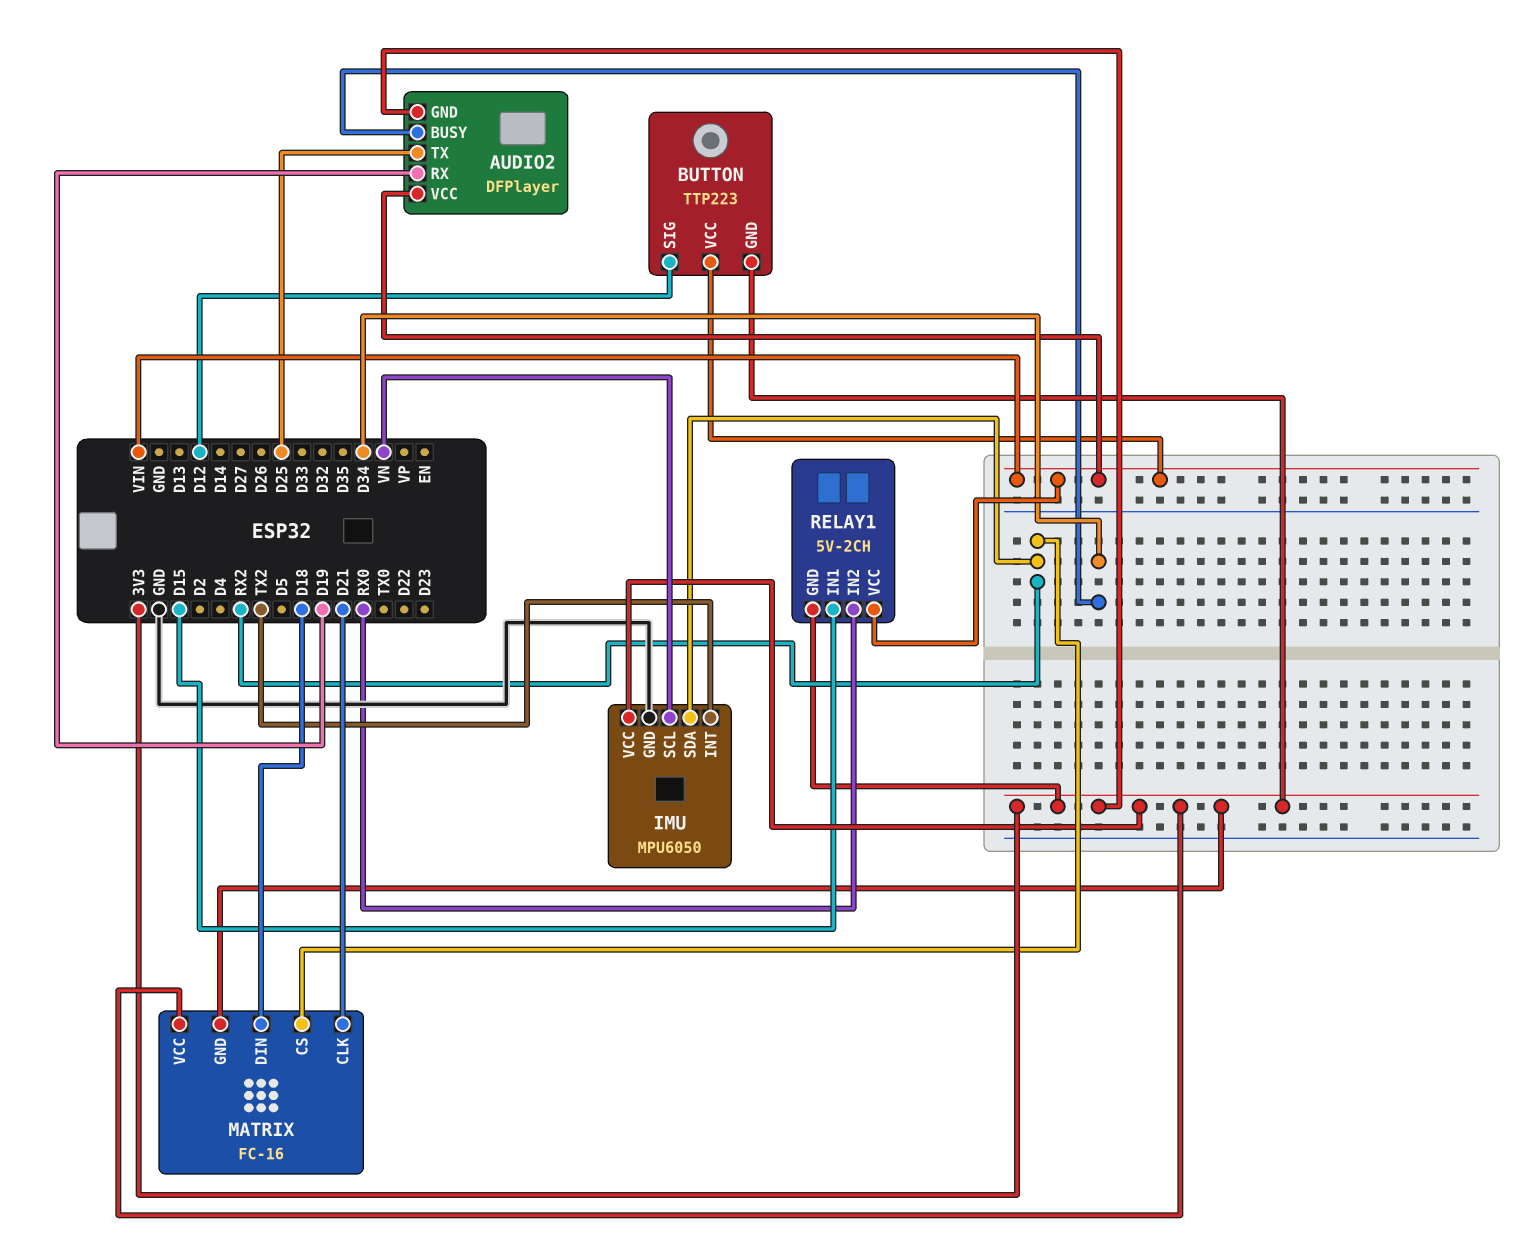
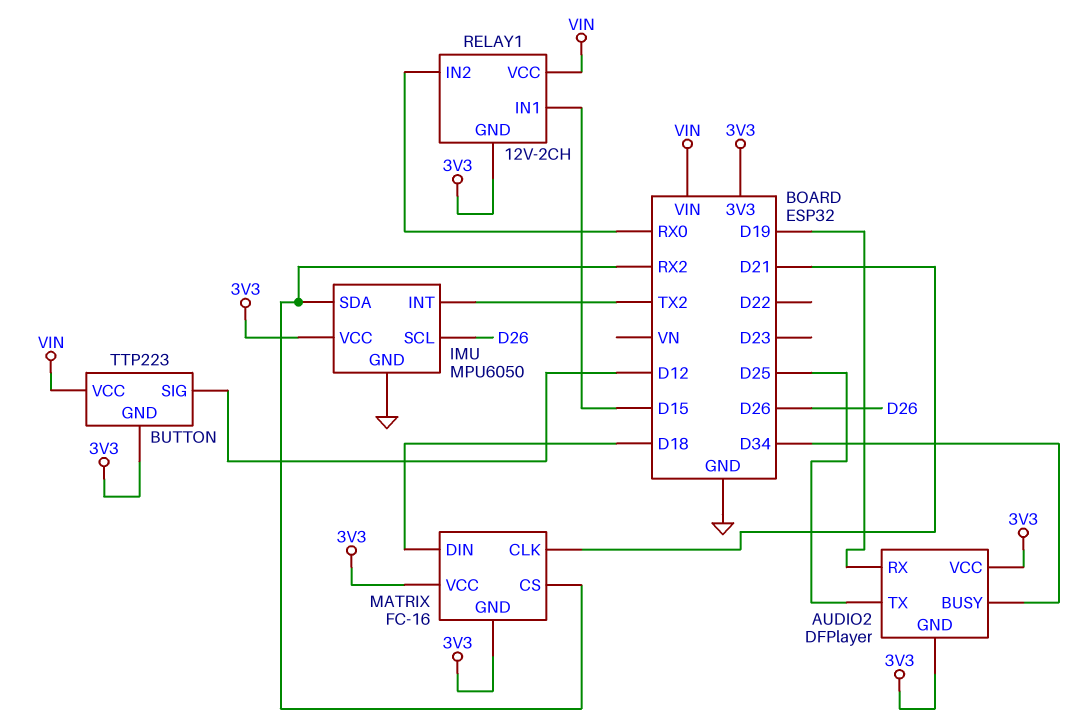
AUDIO2 pin VCC: VIN -> 3V3
IMU pin SCL: VN -> D26
RELAY1: 5V-2CH -> 12V-2CH

